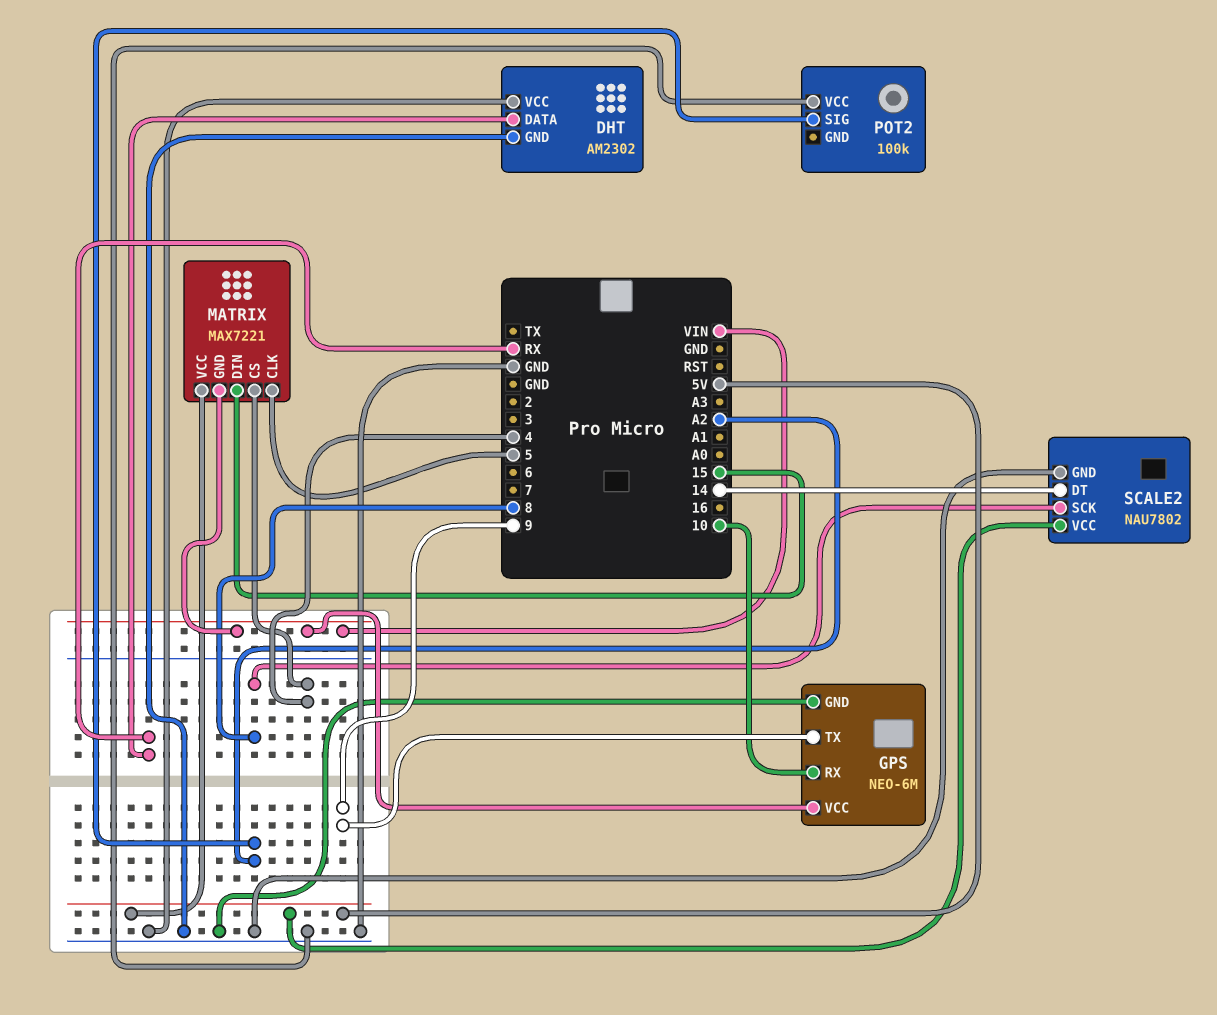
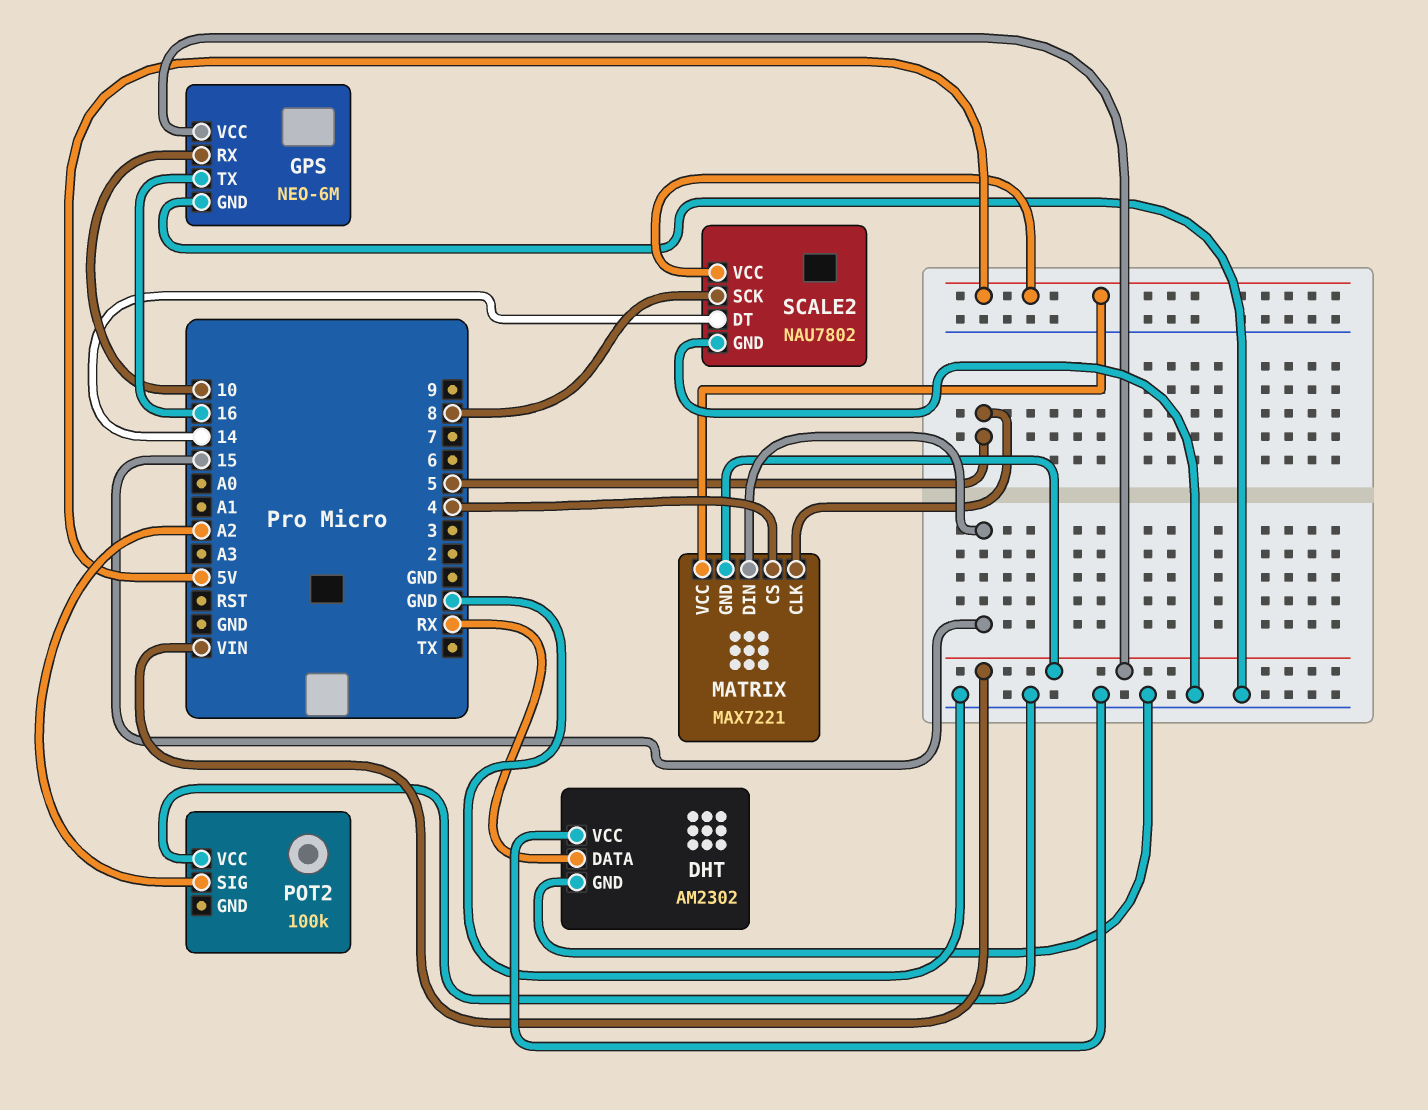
GPS pin TX: 9 -> 16

